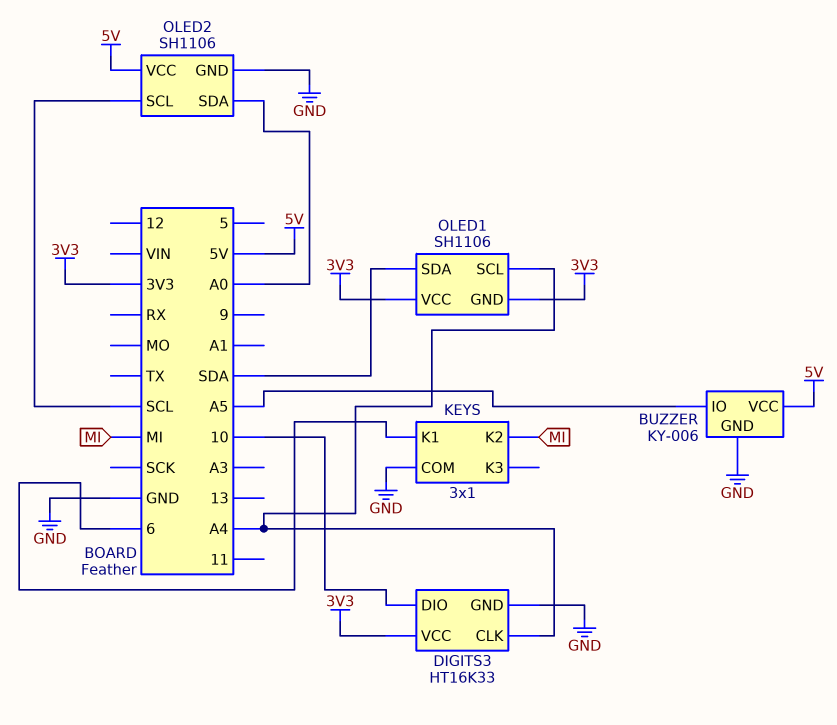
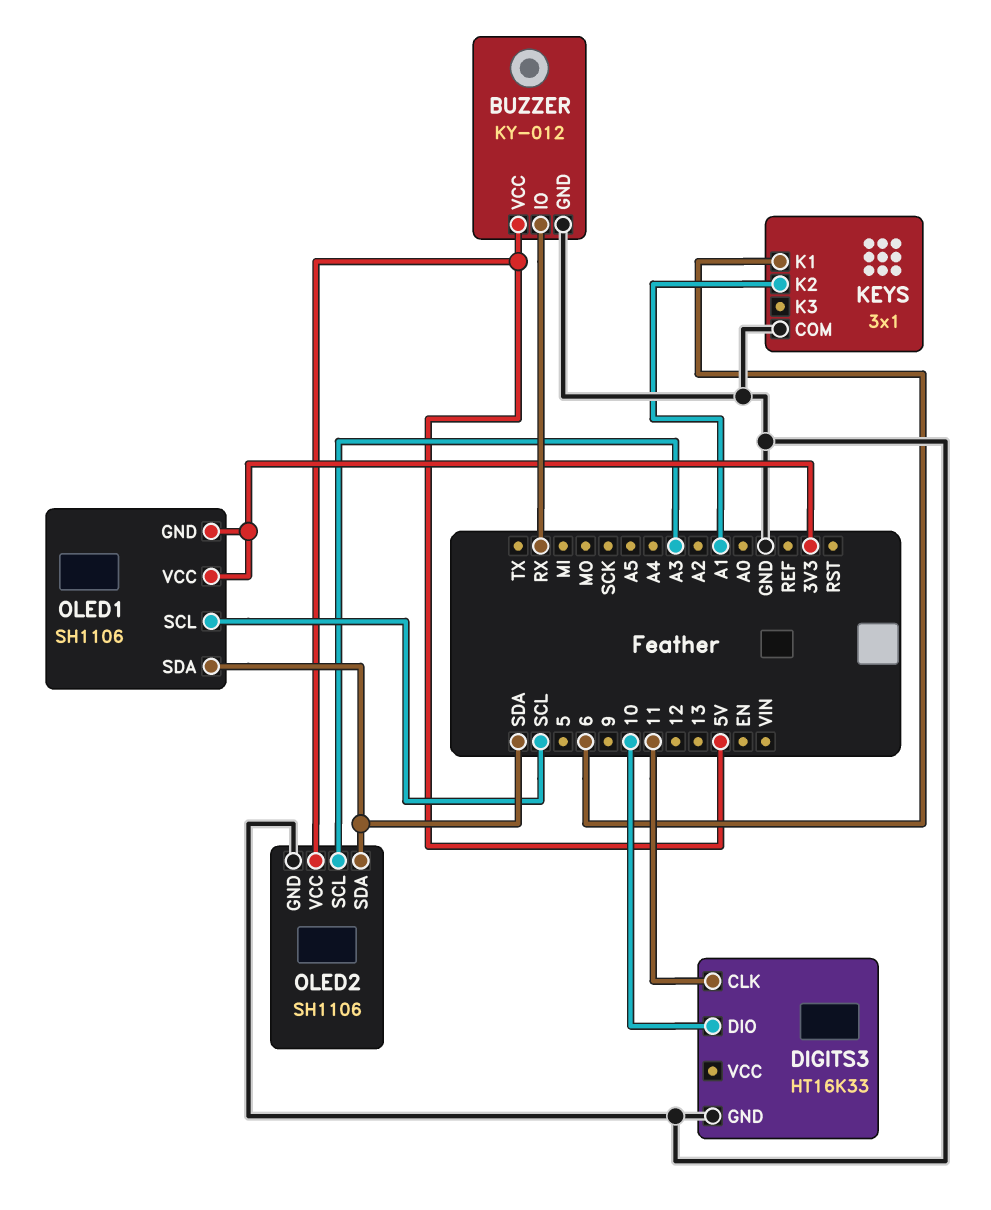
BUZZER: KY-006 -> KY-012
BUZZER pin IO: A5 -> RX
DIGITS3 pin CLK: A4 -> 11
DIGITS3 pin VCC: 3V3 -> none
KEYS pin K2: MI -> A1
OLED1 pin SCL: A4 -> SCL
OLED2 pin SCL: SCL -> A3
OLED2 pin SDA: A0 -> SDA

